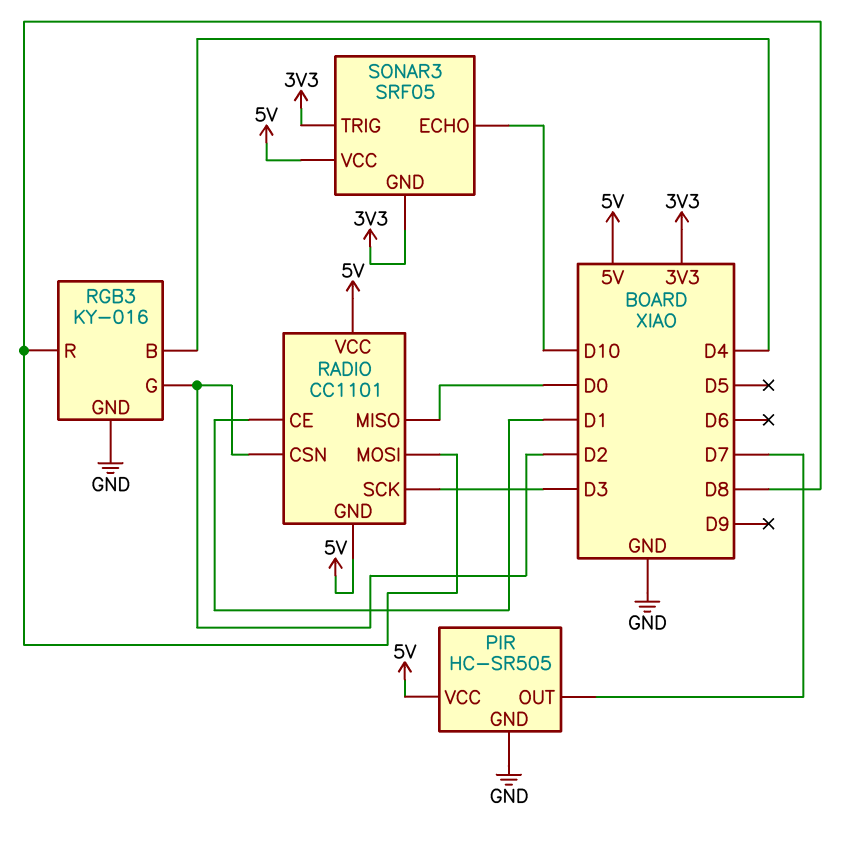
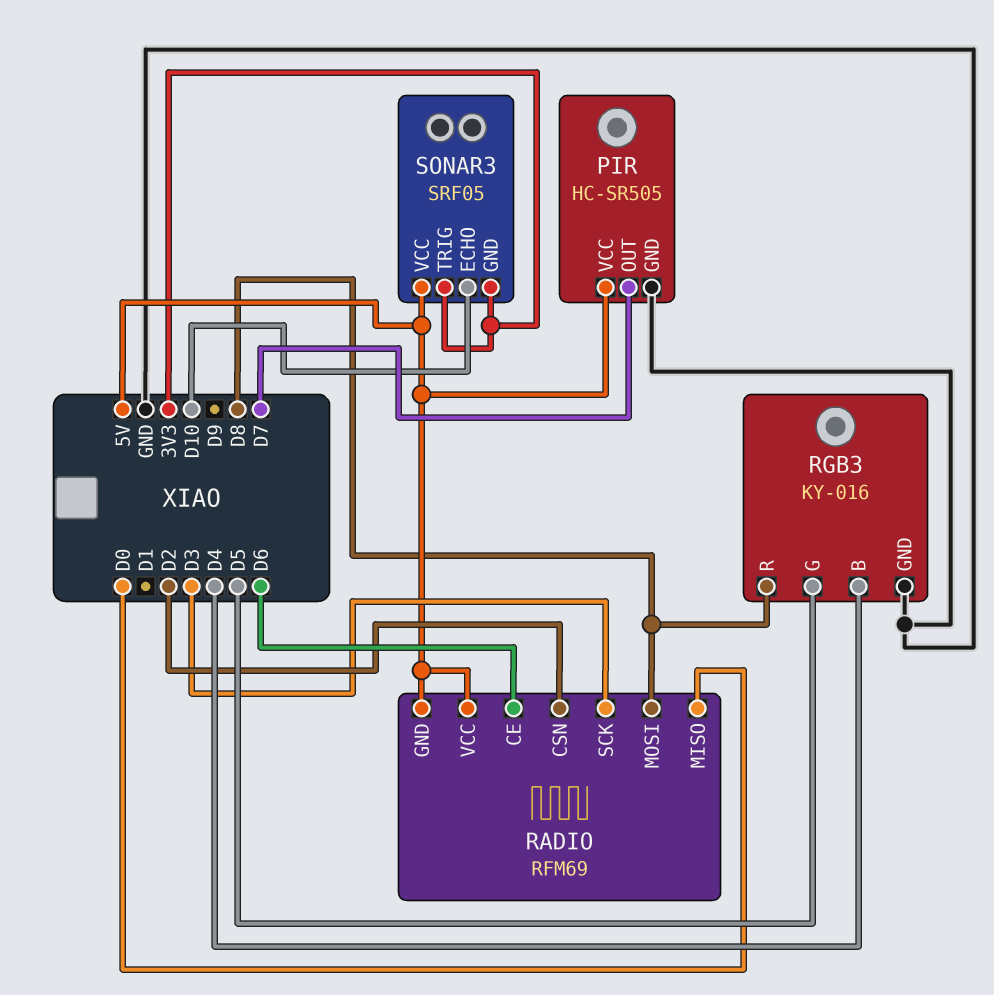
RADIO: CC1101 -> RFM69
RADIO pin CE: D1 -> D6
RGB3 pin G: D2 -> D5

